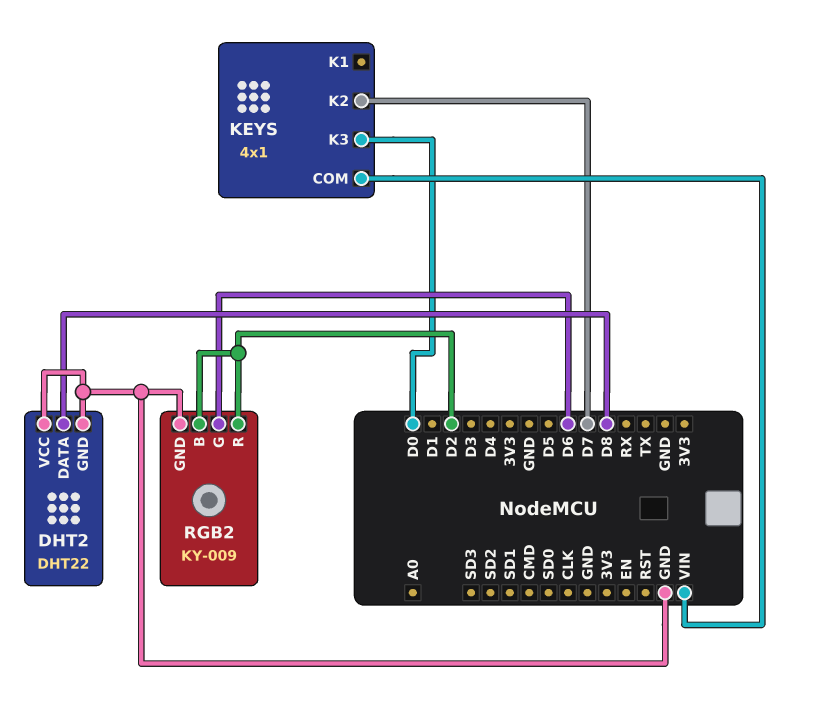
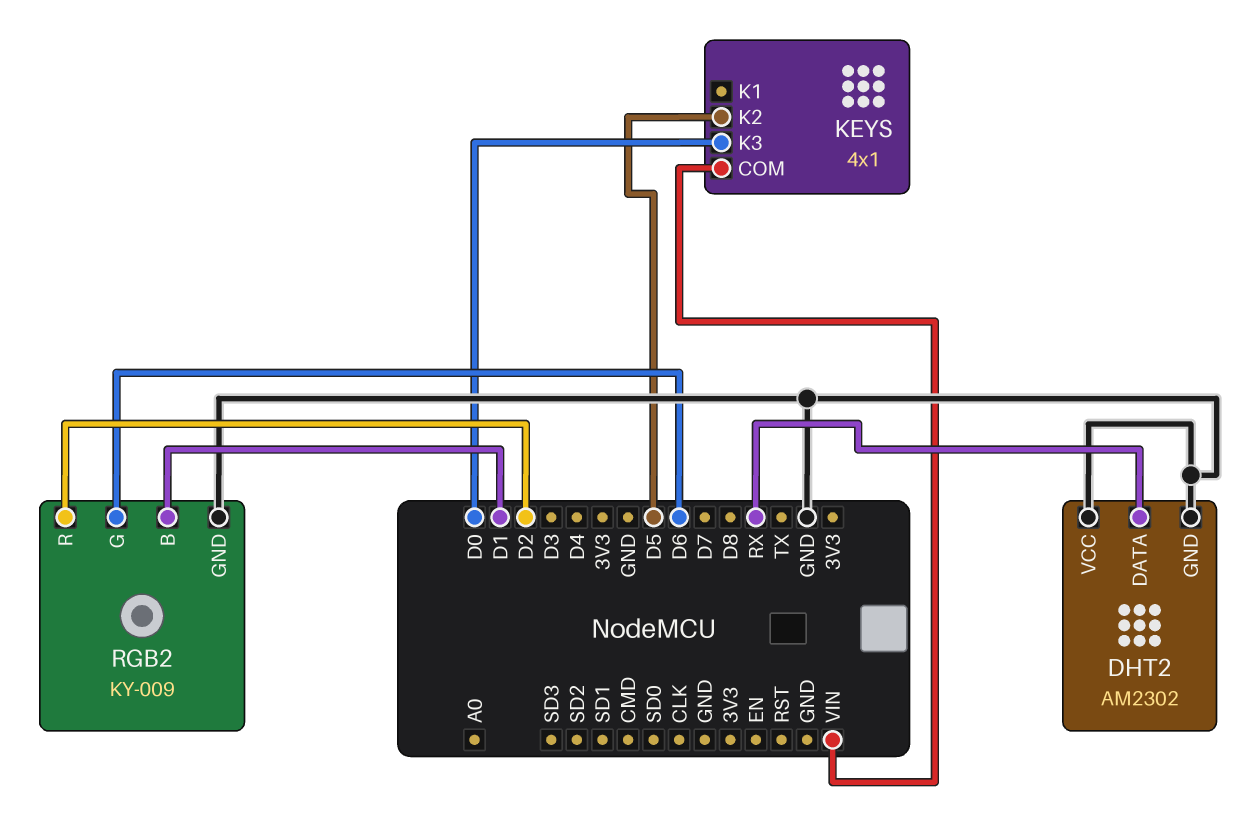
DHT2: DHT22 -> AM2302
DHT2 pin DATA: D8 -> RX
KEYS pin K2: D7 -> D5
RGB2 pin B: D2 -> D1

